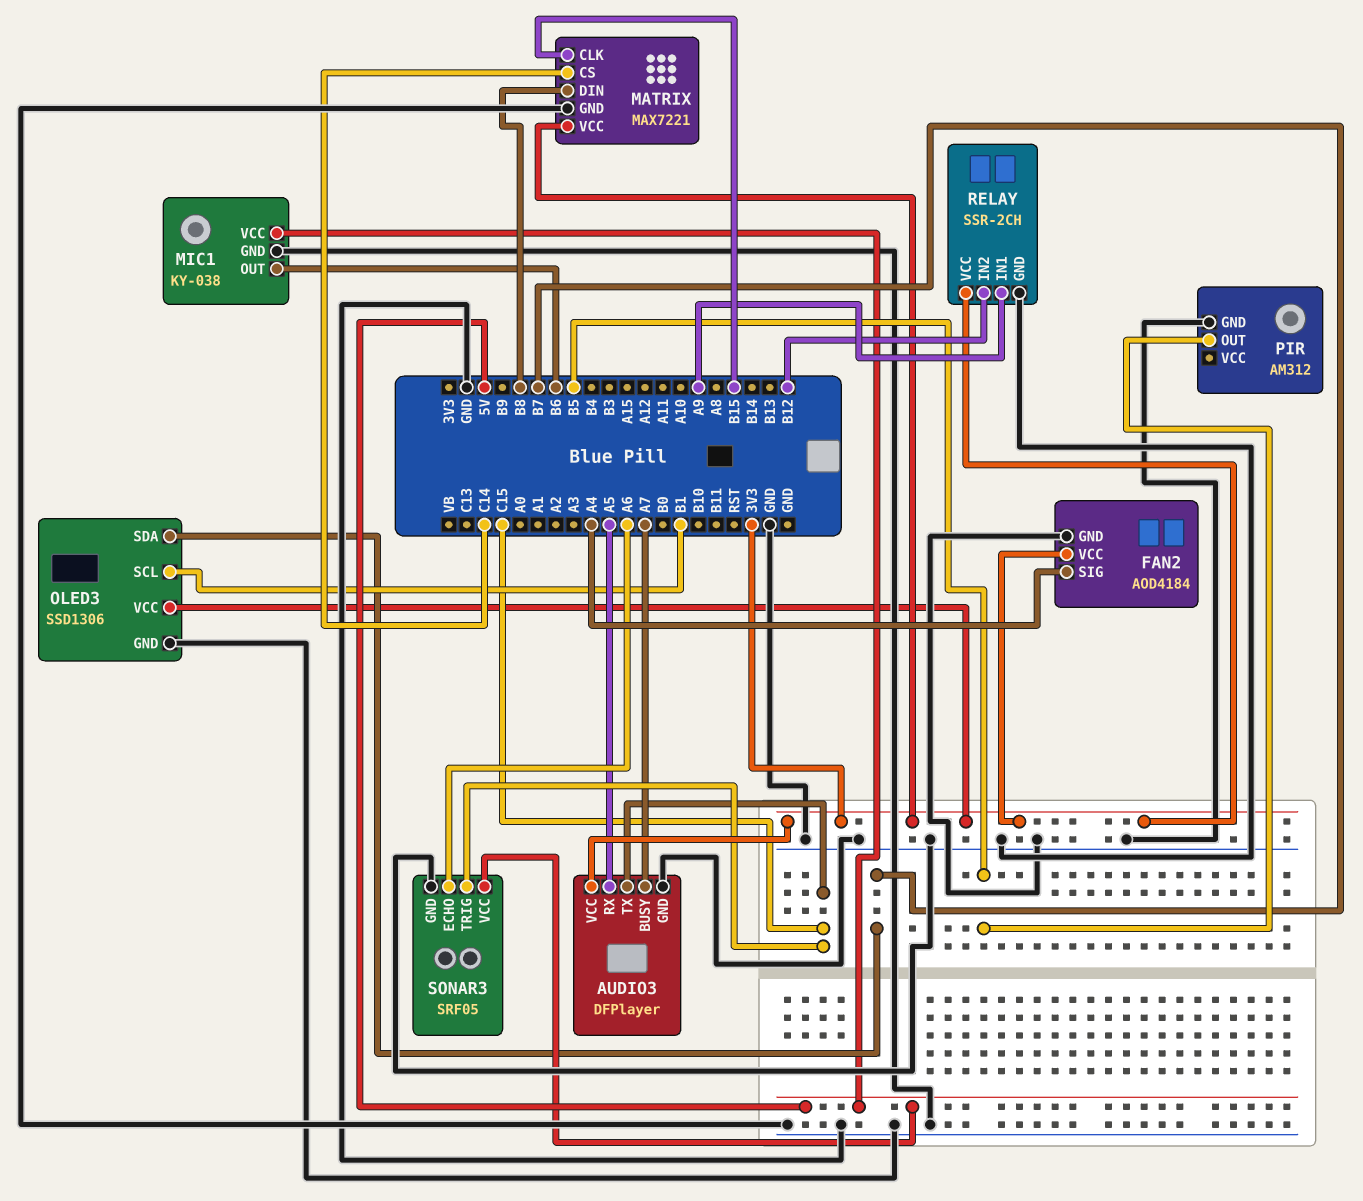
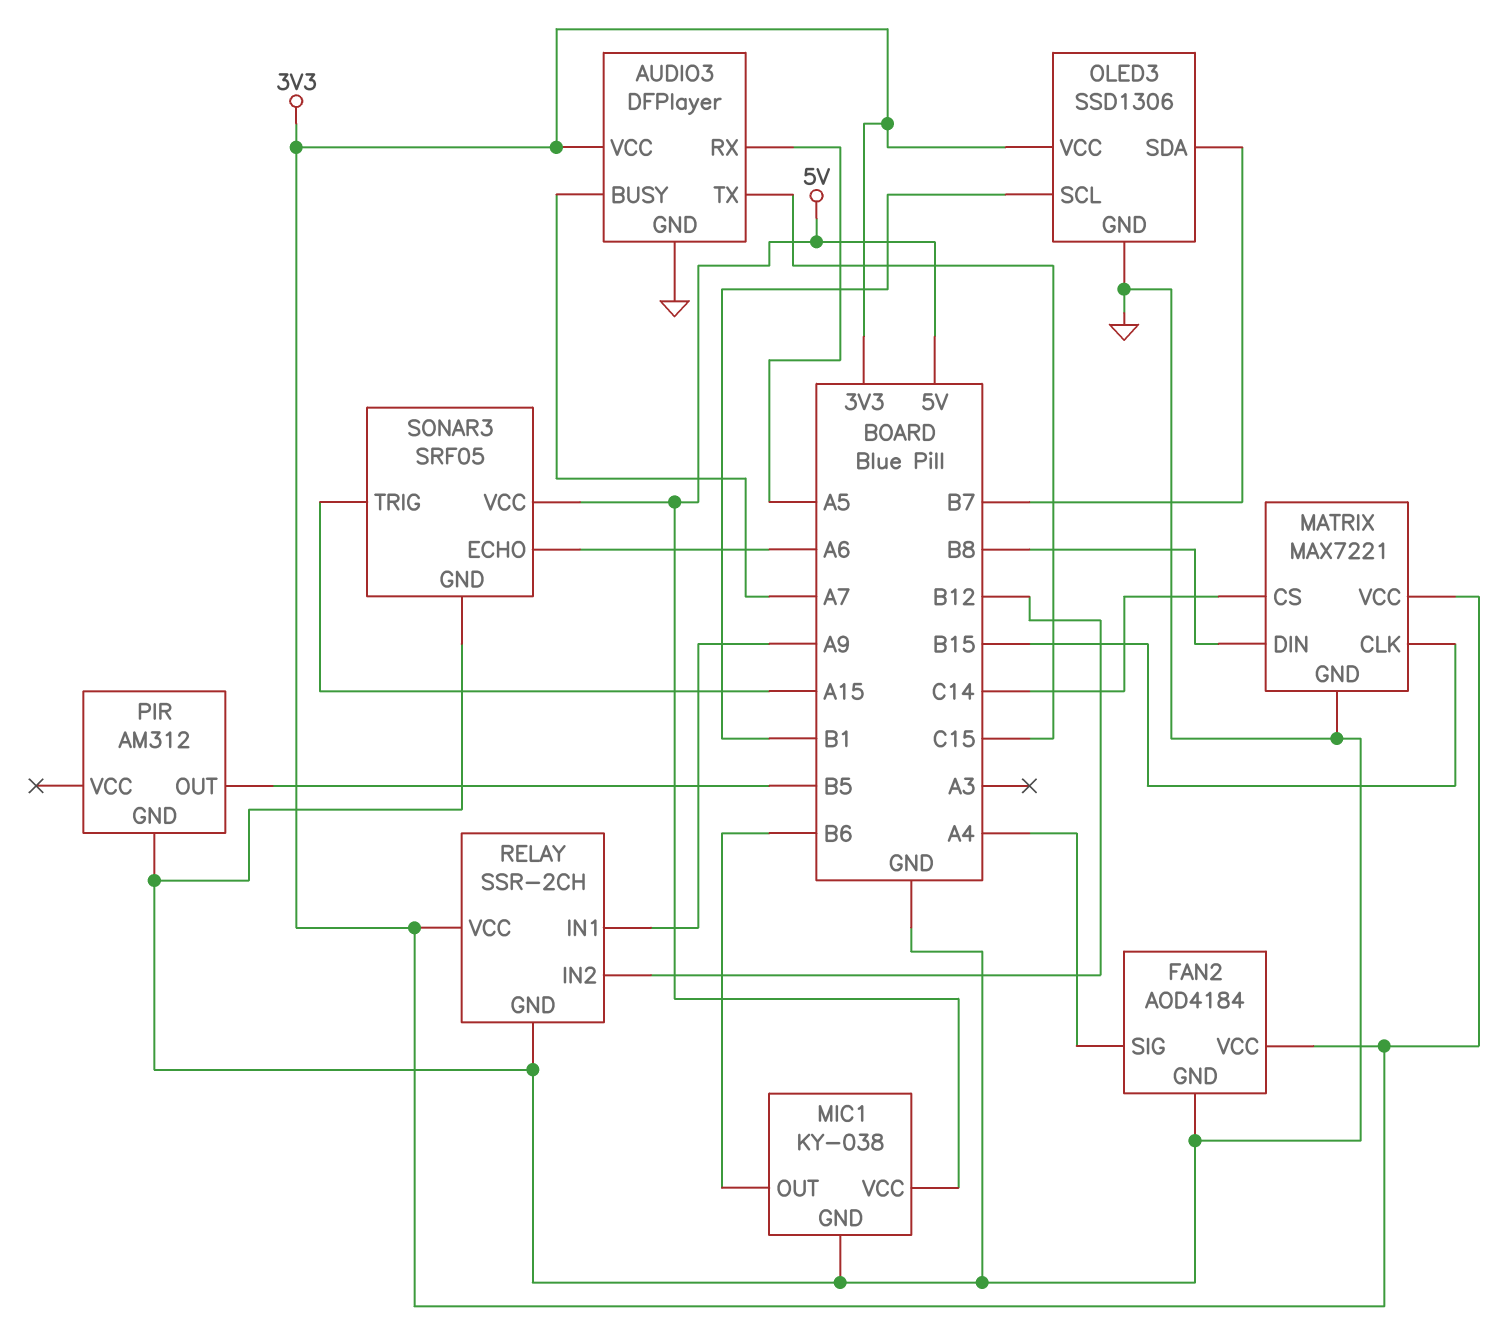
SONAR3 pin TRIG: C15 -> A15

